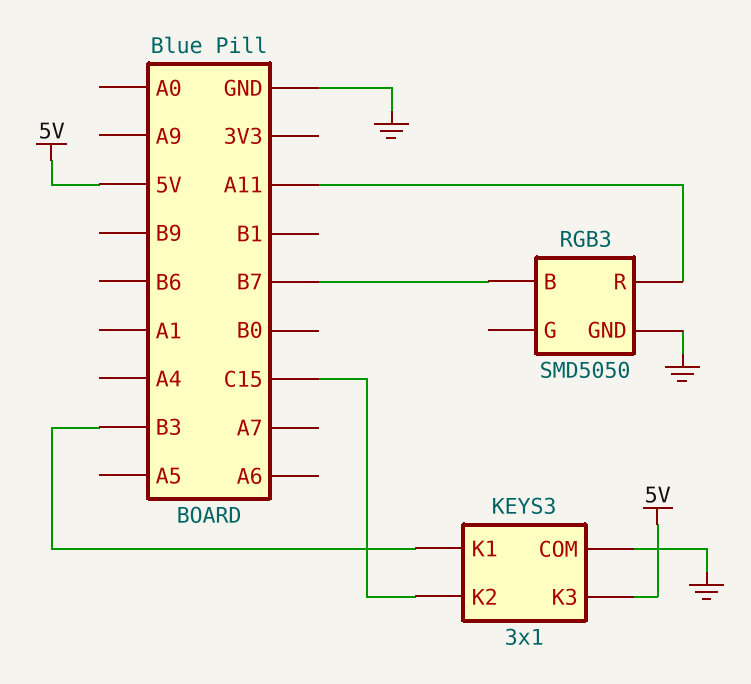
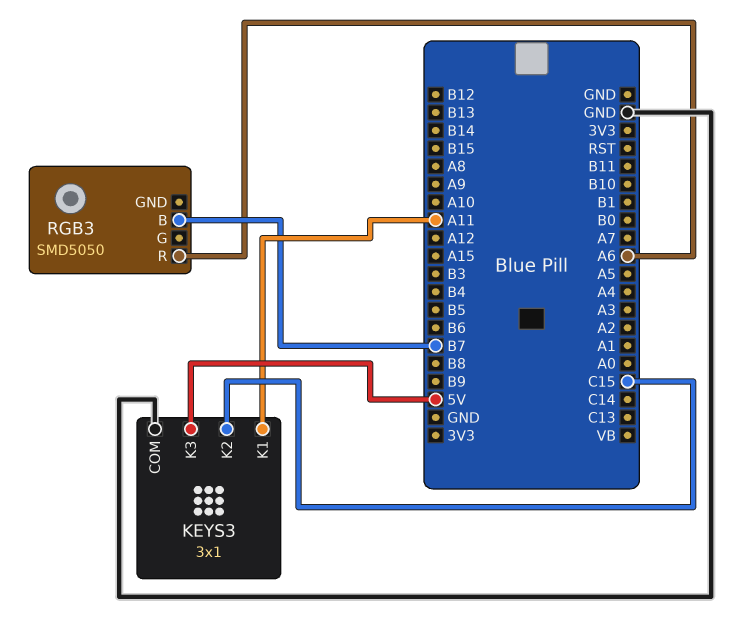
KEYS3 pin K1: B3 -> A11
RGB3 pin GND: GND -> none
RGB3 pin R: A11 -> A6

